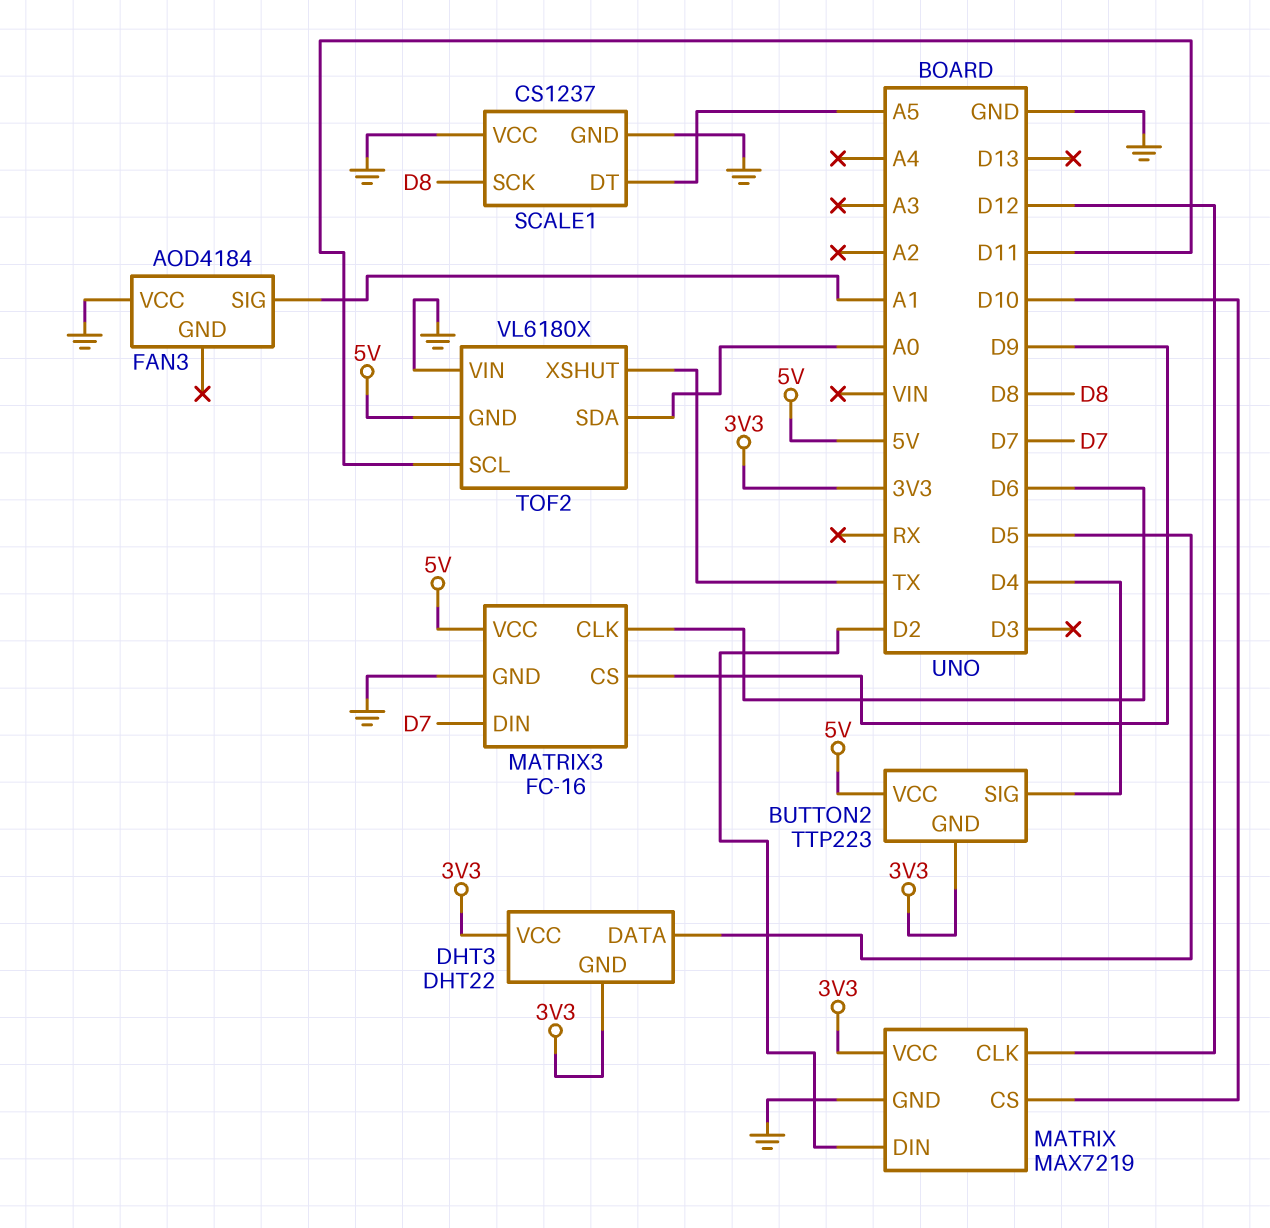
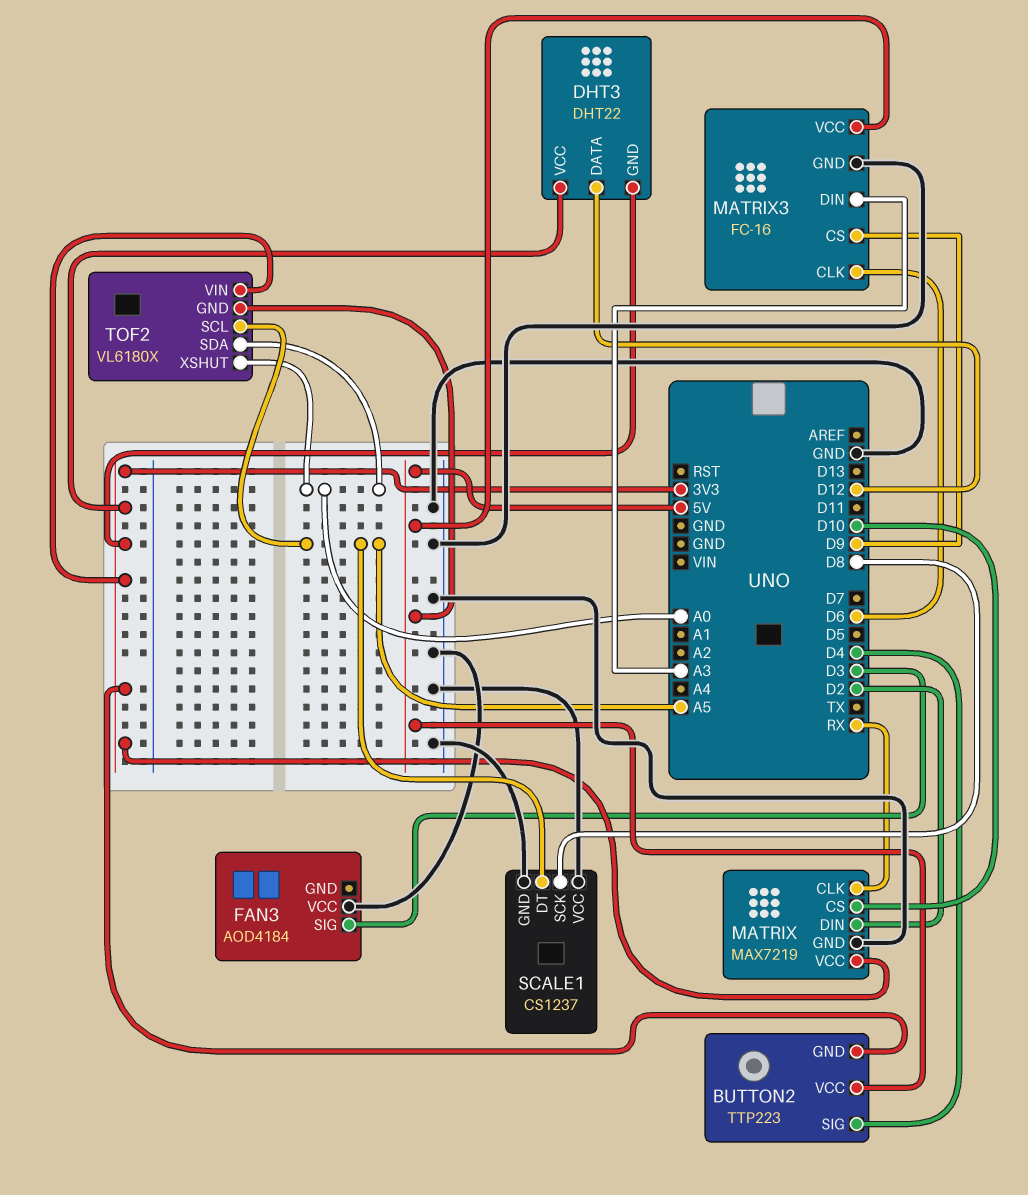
DHT3 pin DATA: D5 -> D12
FAN3 pin SIG: A1 -> D3
MATRIX pin CLK: D12 -> RX
MATRIX3 pin DIN: D7 -> A3
TOF2 pin SCL: D11 -> A5
TOF2 pin VIN: GND -> 3V3
TOF2 pin XSHUT: TX -> A0

